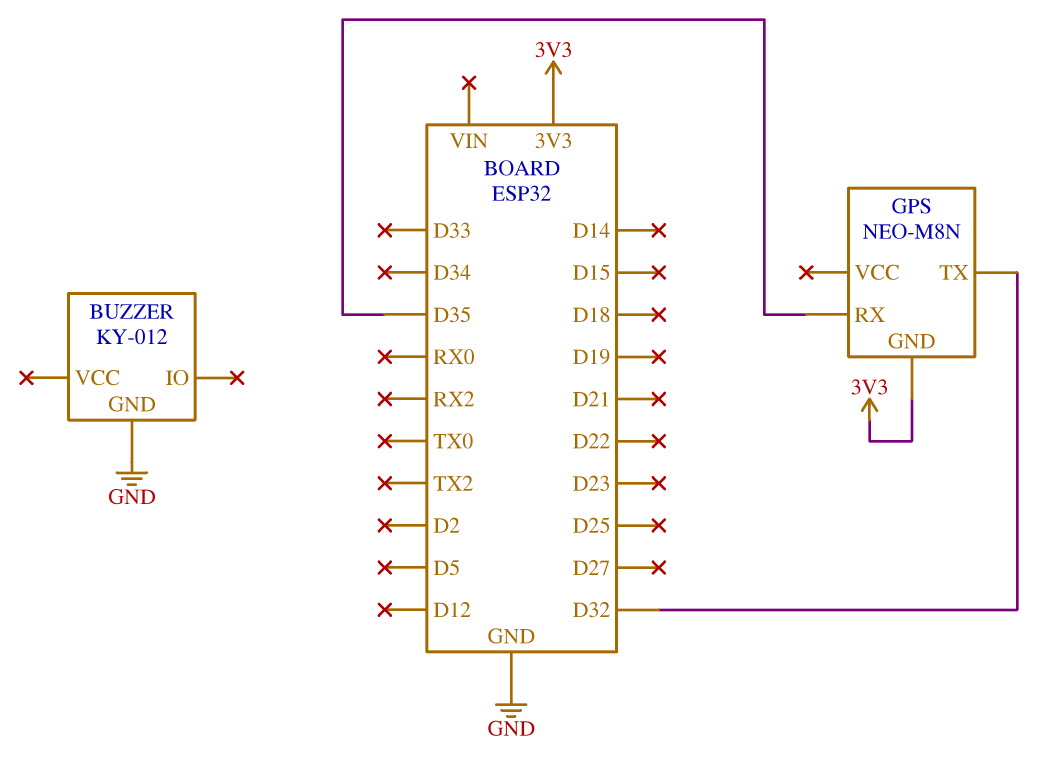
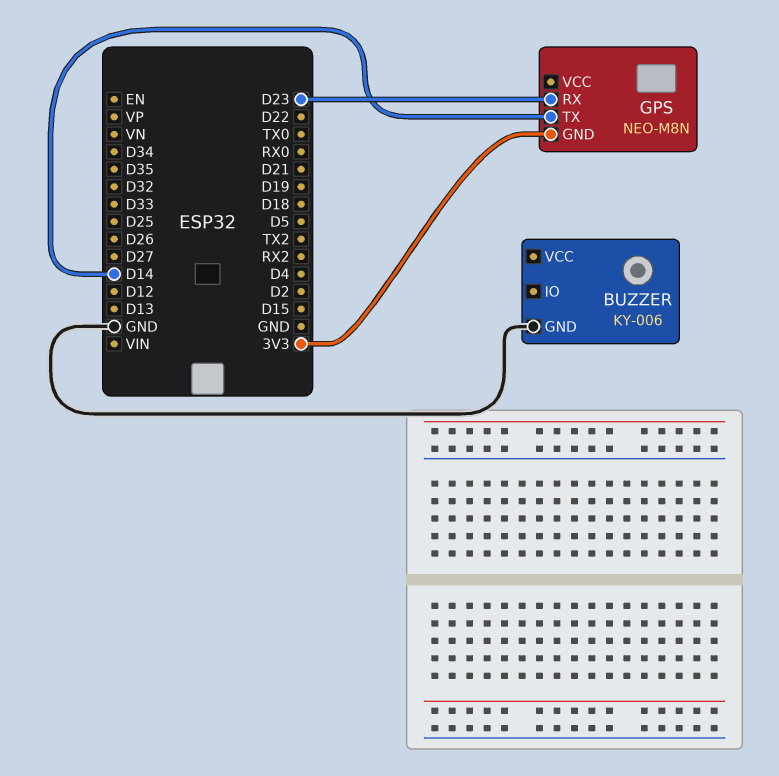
BUZZER: KY-012 -> KY-006
GPS pin RX: D35 -> D23
GPS pin TX: D32 -> D14

